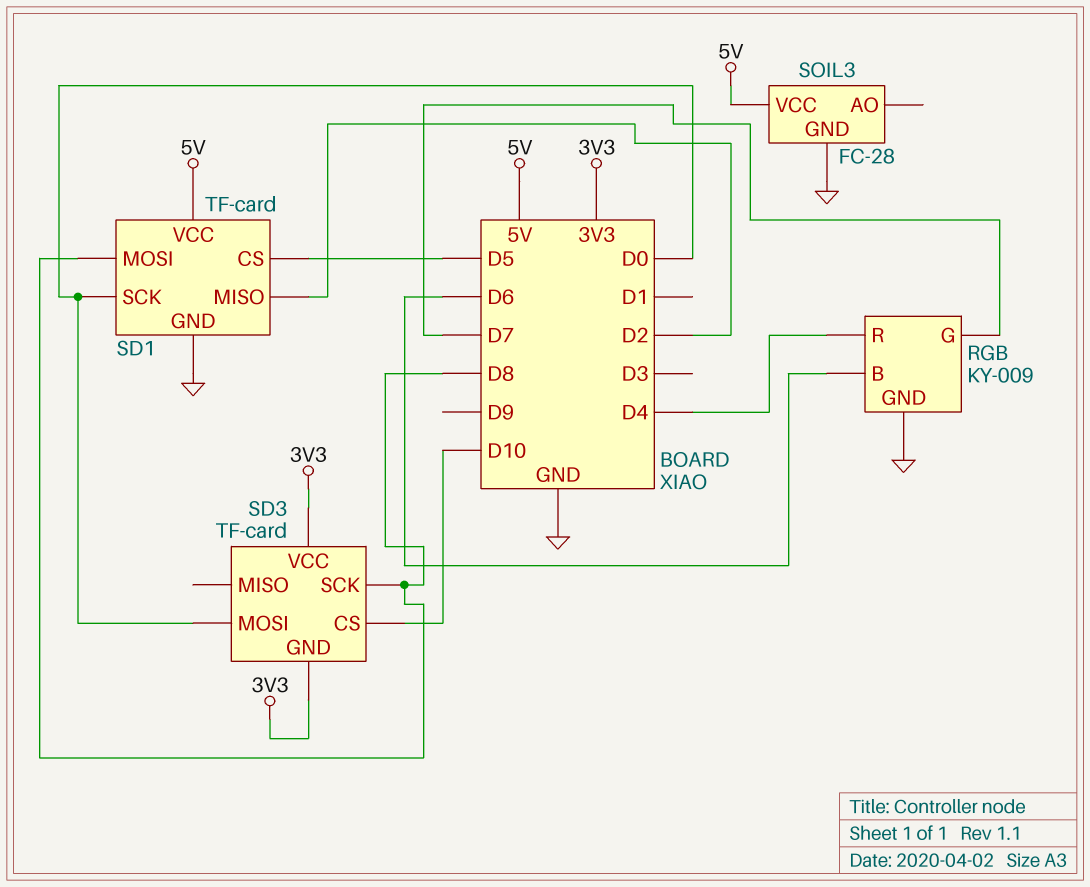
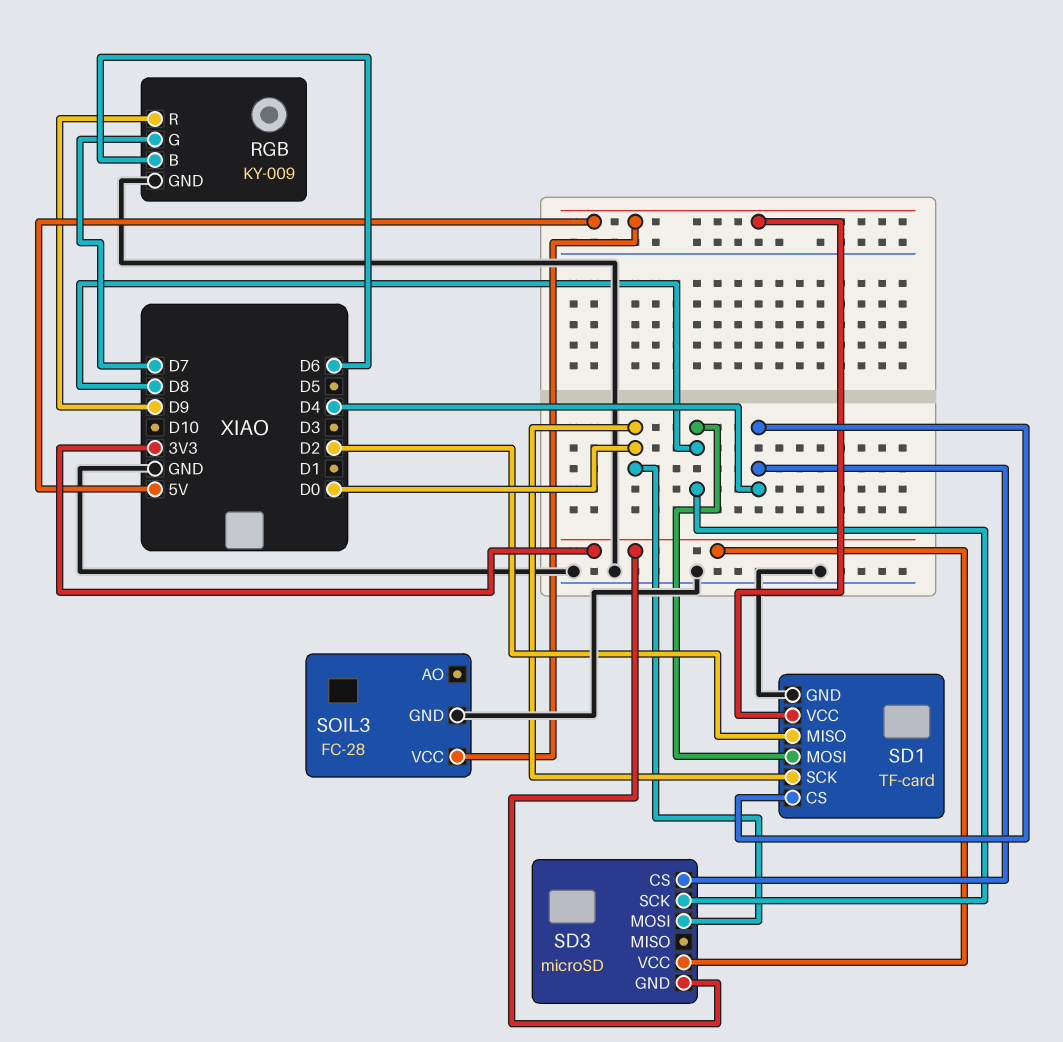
RGB pin R: D4 -> D9
SD1 pin CS: D5 -> D4
SD3: TF-card -> microSD
SD3 pin CS: D10 -> D4

